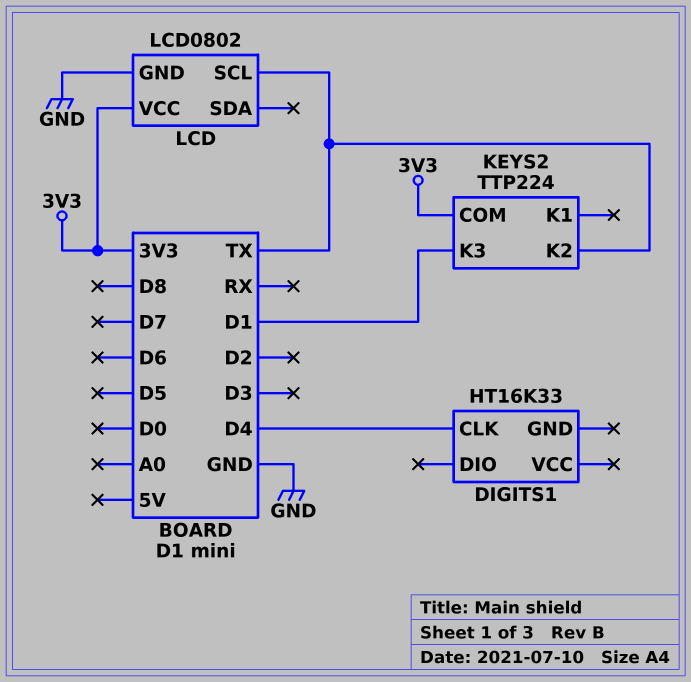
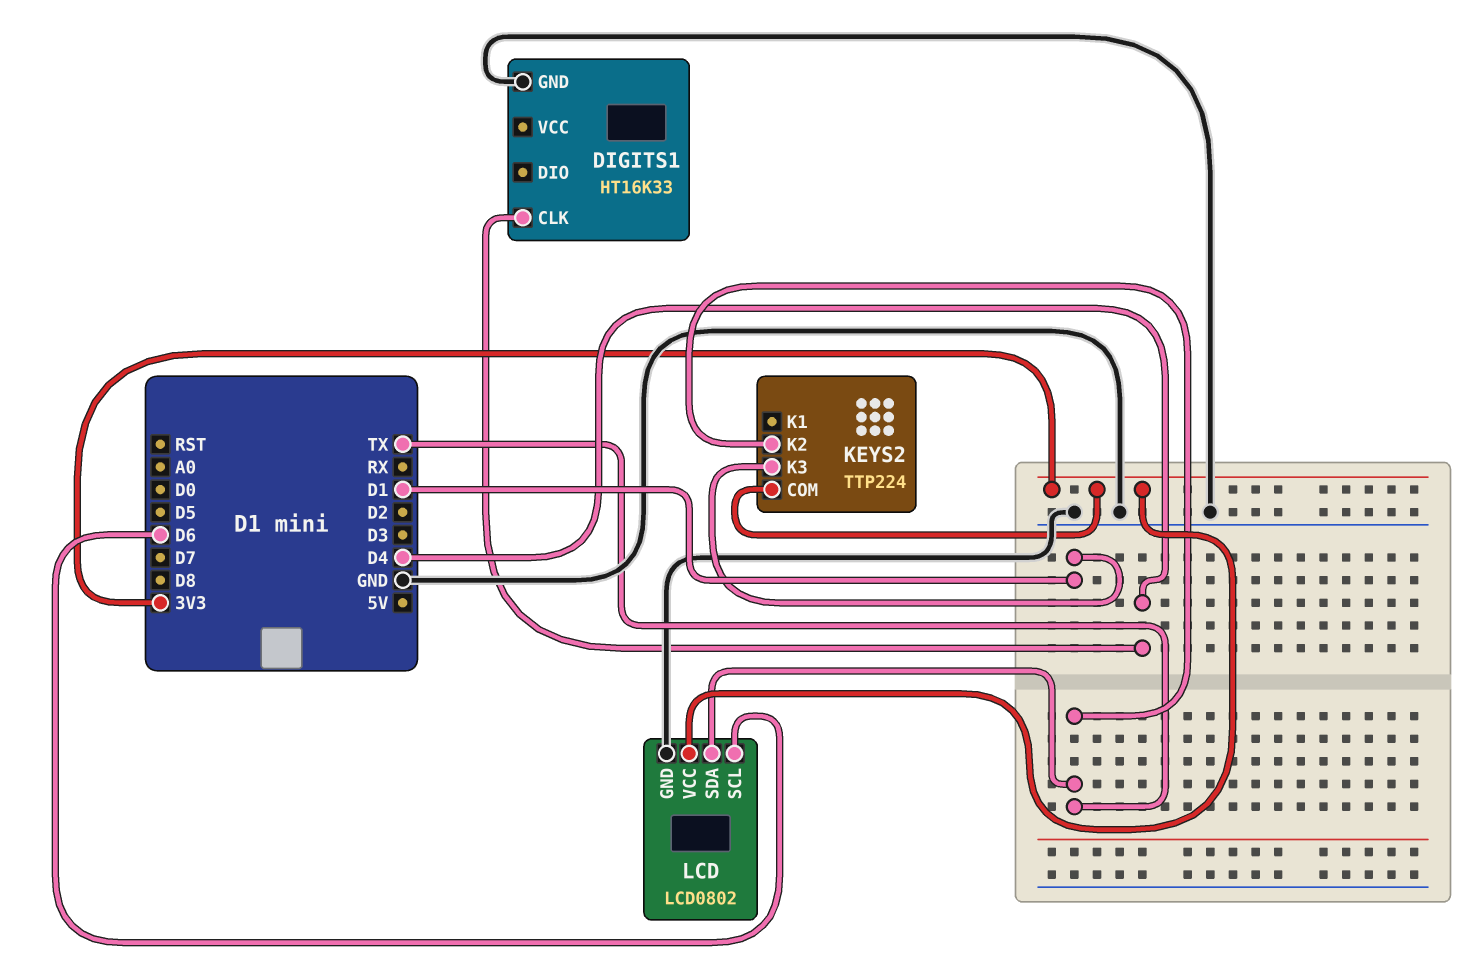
DIGITS1 pin GND: none -> GND
LCD pin SCL: TX -> D6
LCD pin SDA: none -> TX

